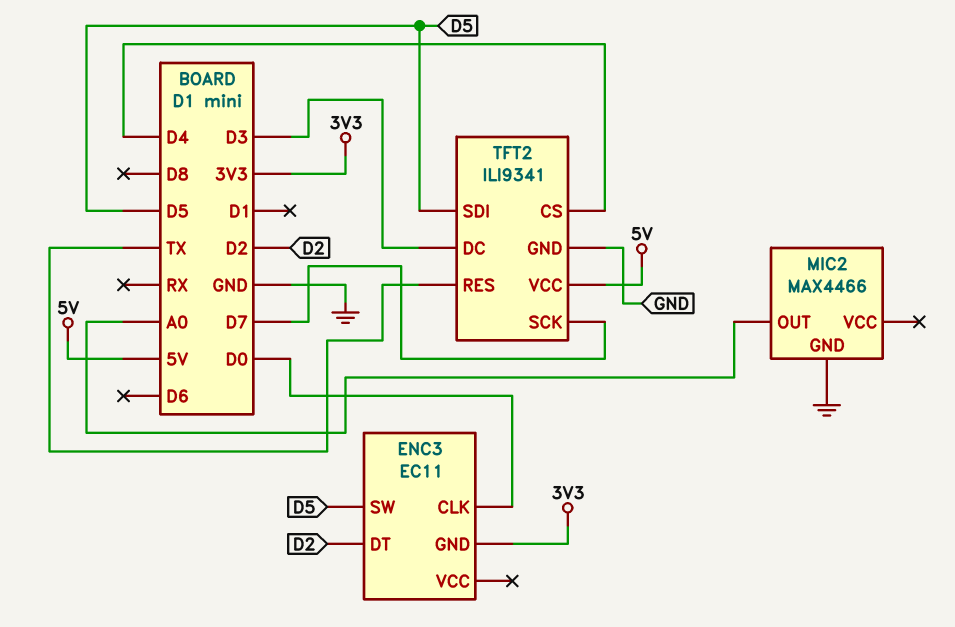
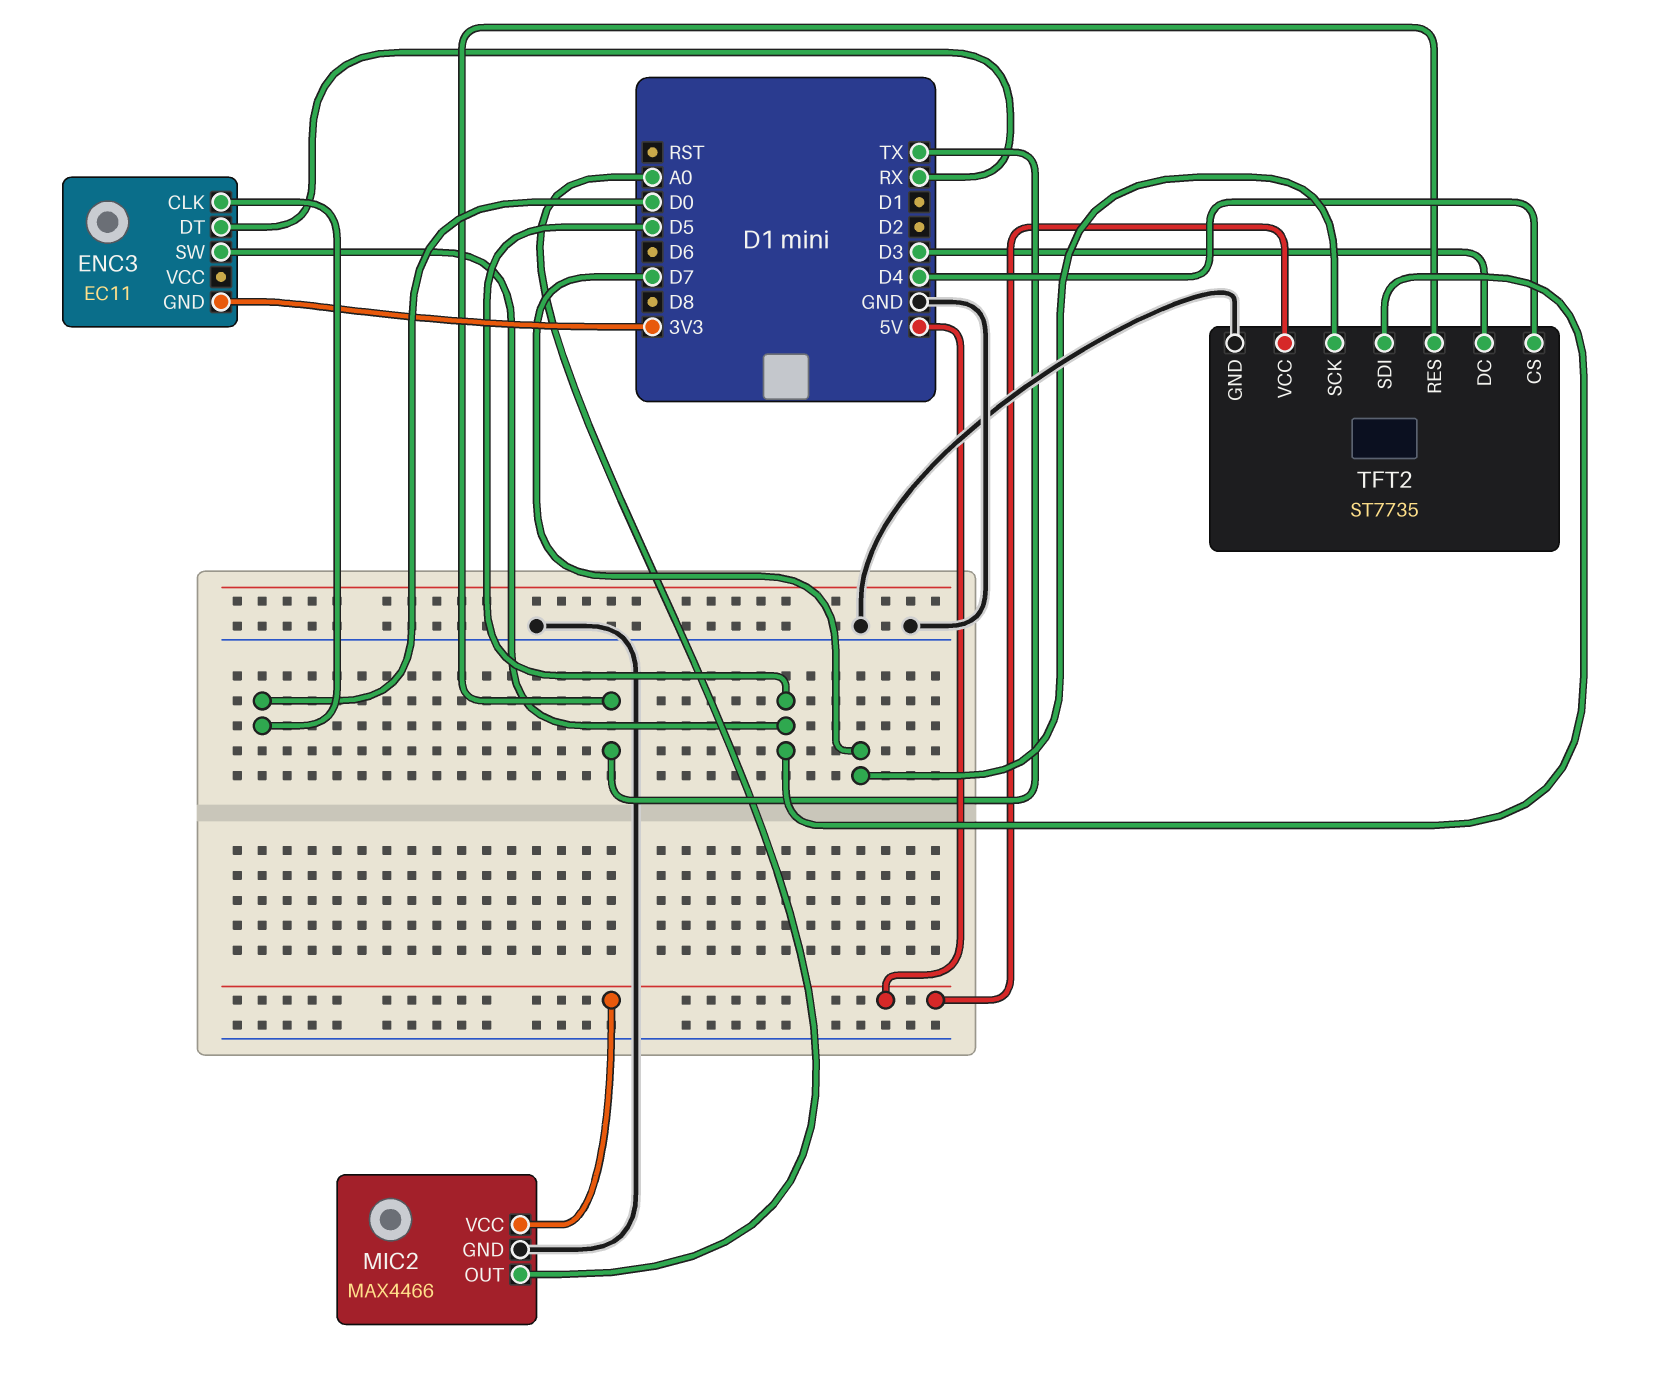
ENC3 pin DT: D2 -> RX
MIC2 pin VCC: none -> 5V
TFT2: ILI9341 -> ST7735

